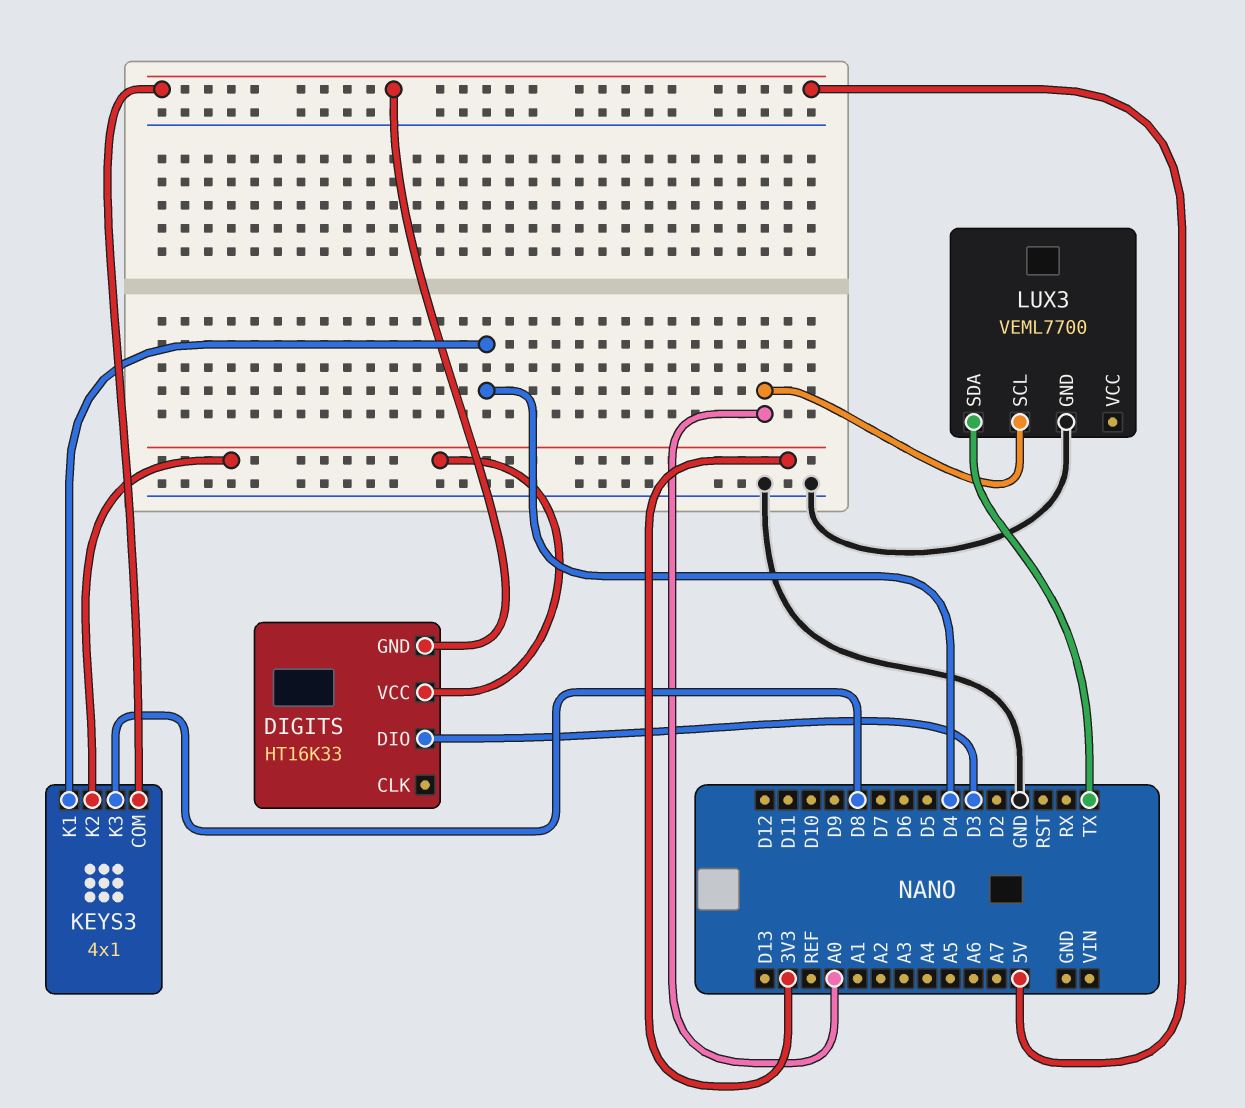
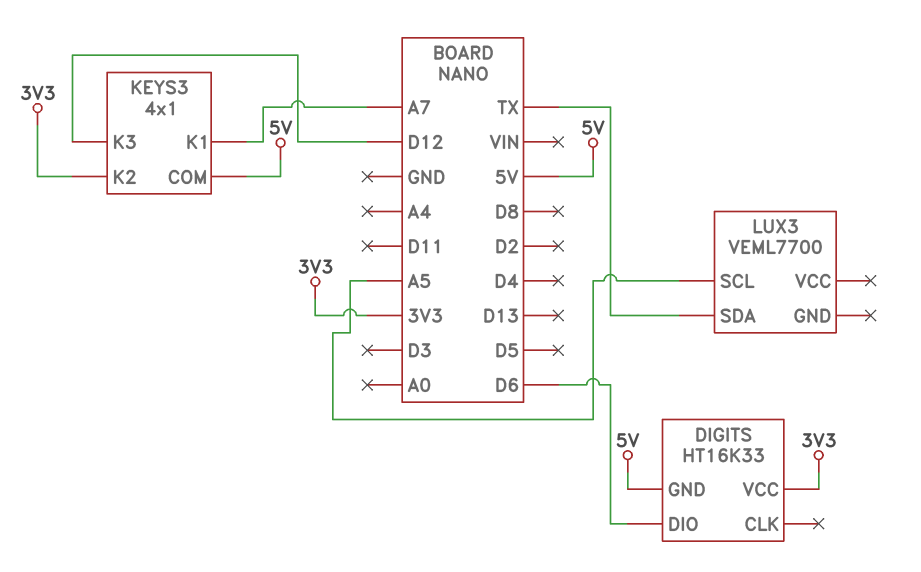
DIGITS pin DIO: D3 -> D6
KEYS3 pin K1: D4 -> A7
KEYS3 pin K3: D8 -> D12
LUX3 pin GND: GND -> none
LUX3 pin SCL: A0 -> A5

